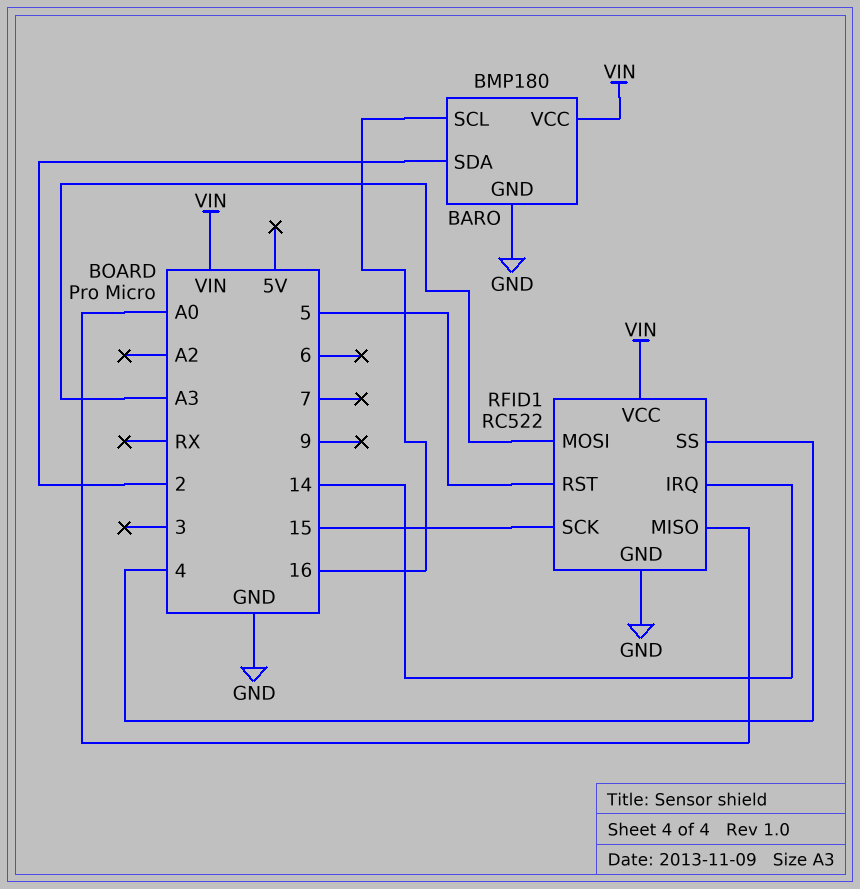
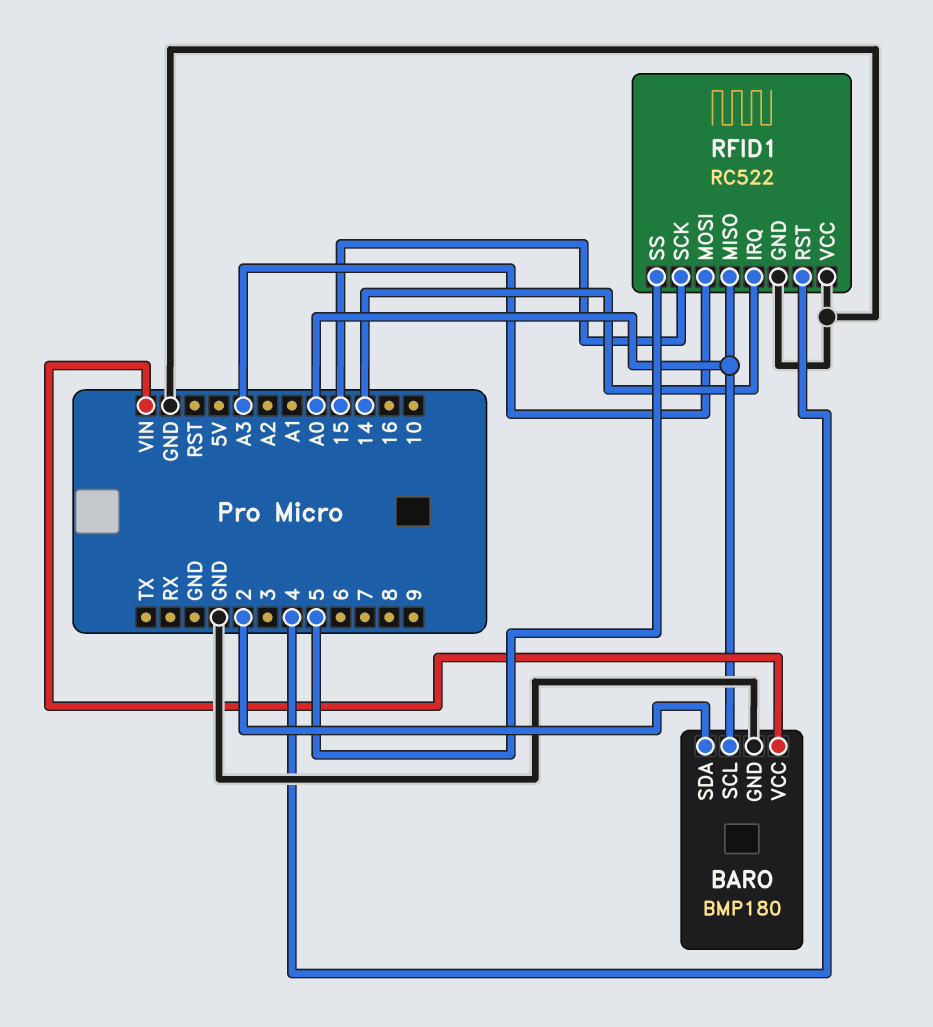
BARO pin SCL: 16 -> A0
RFID1 pin RST: 5 -> 4
RFID1 pin SS: 4 -> 5
RFID1 pin VCC: VIN -> GND

